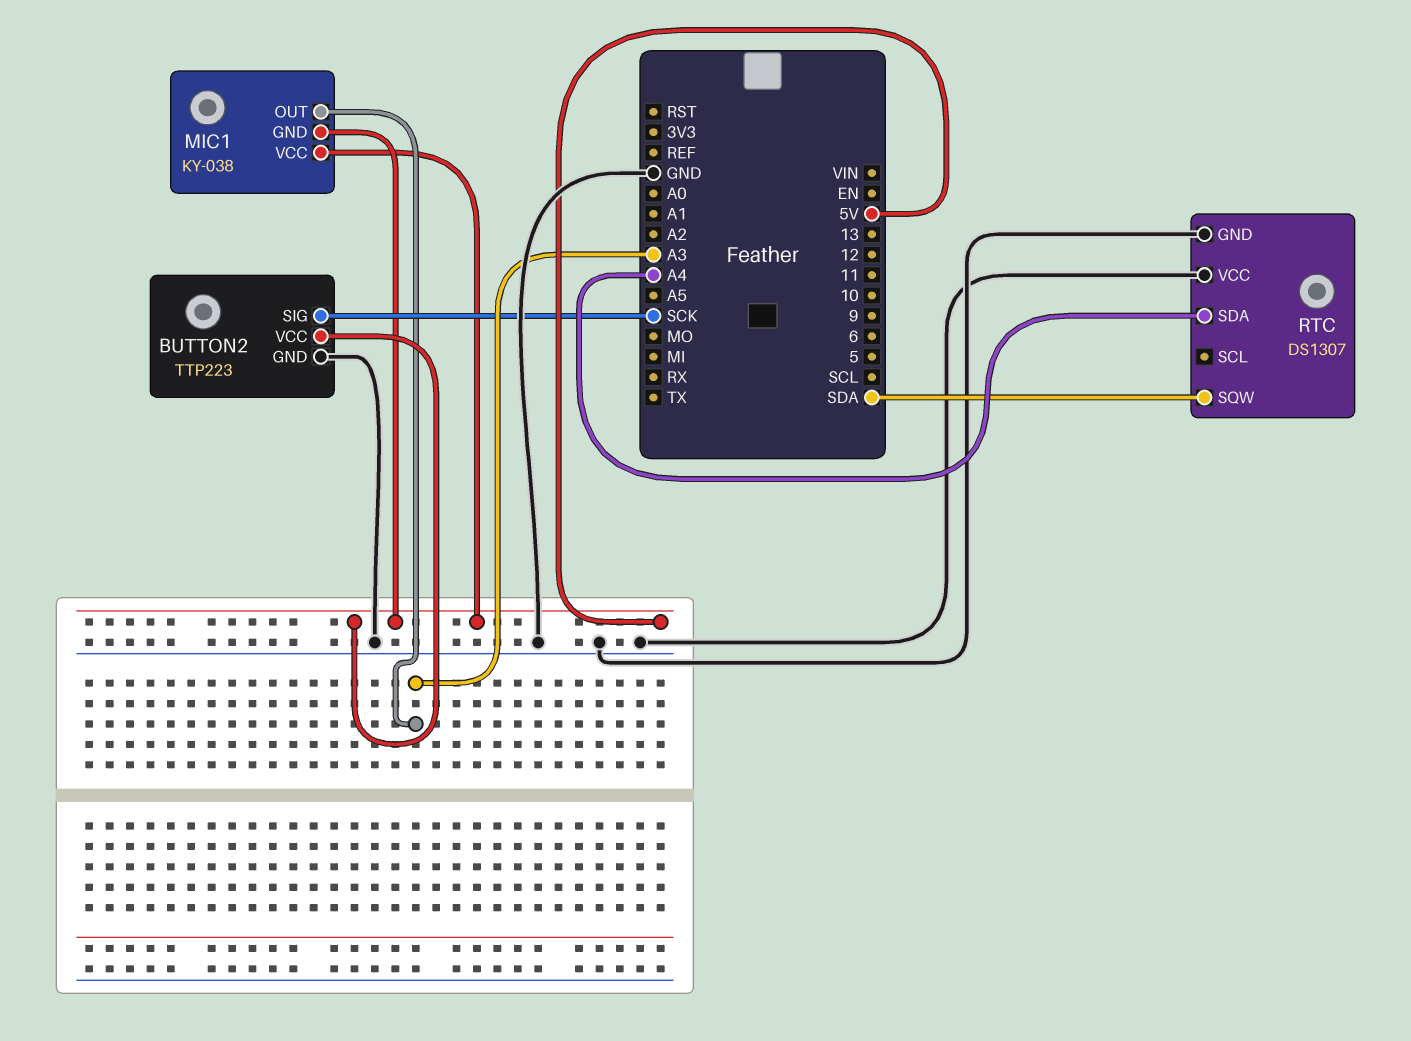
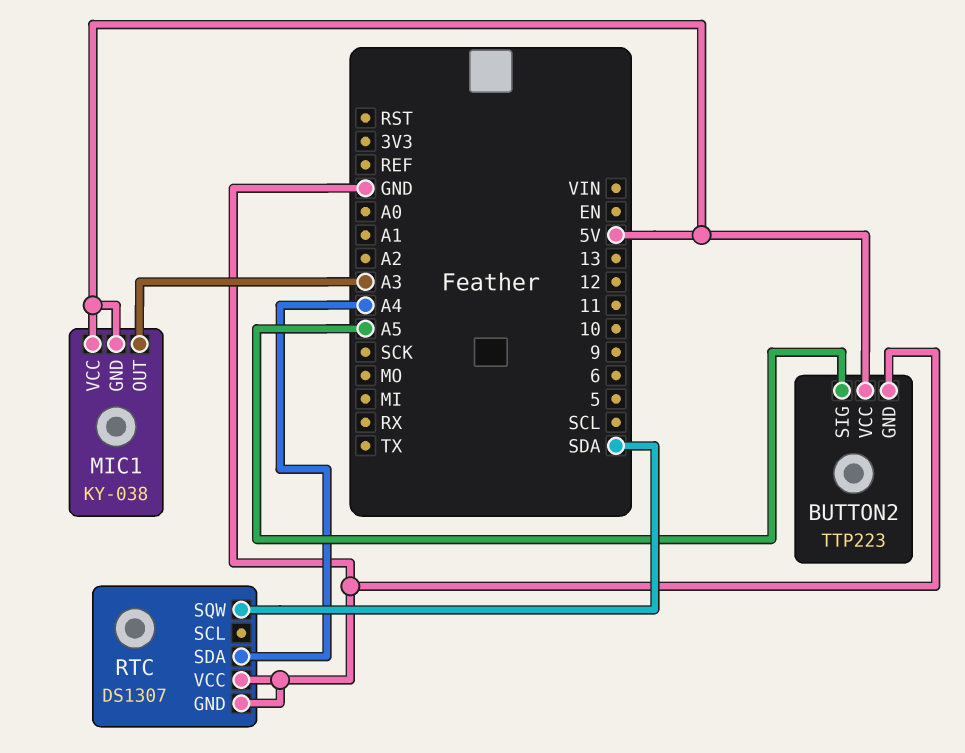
BUTTON2 pin SIG: SCK -> A5

